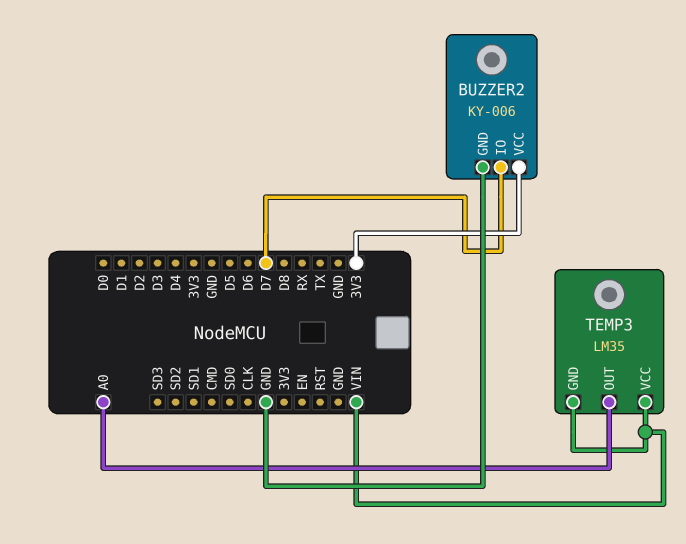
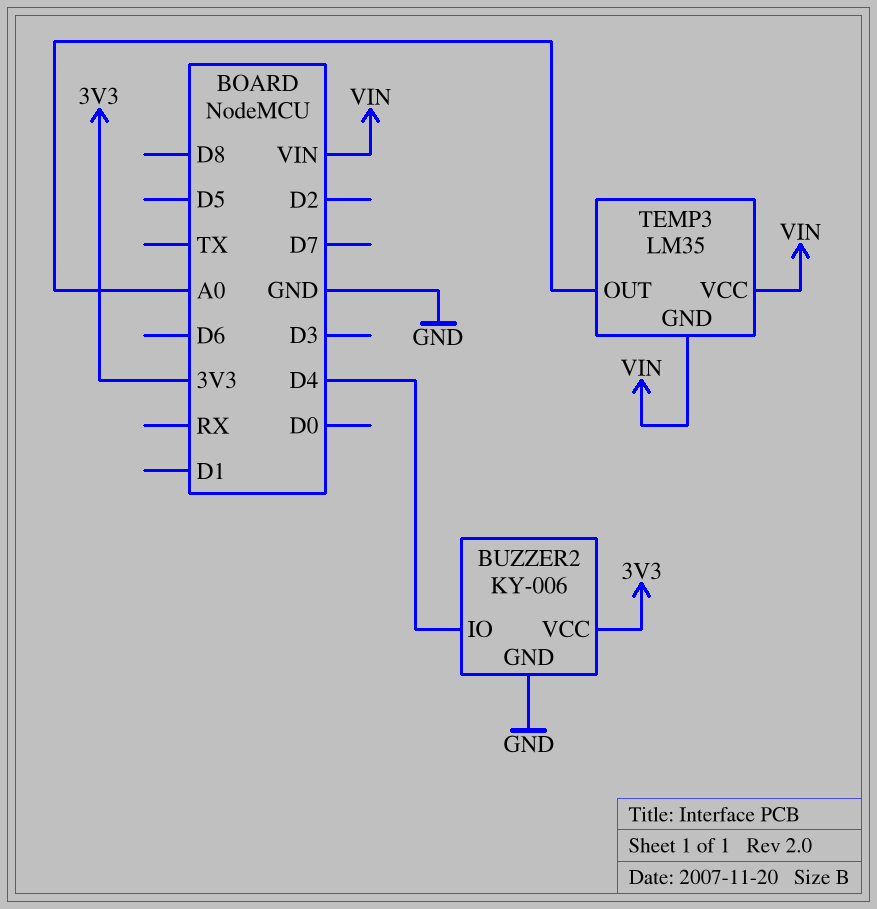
BUZZER2 pin IO: D7 -> D4

